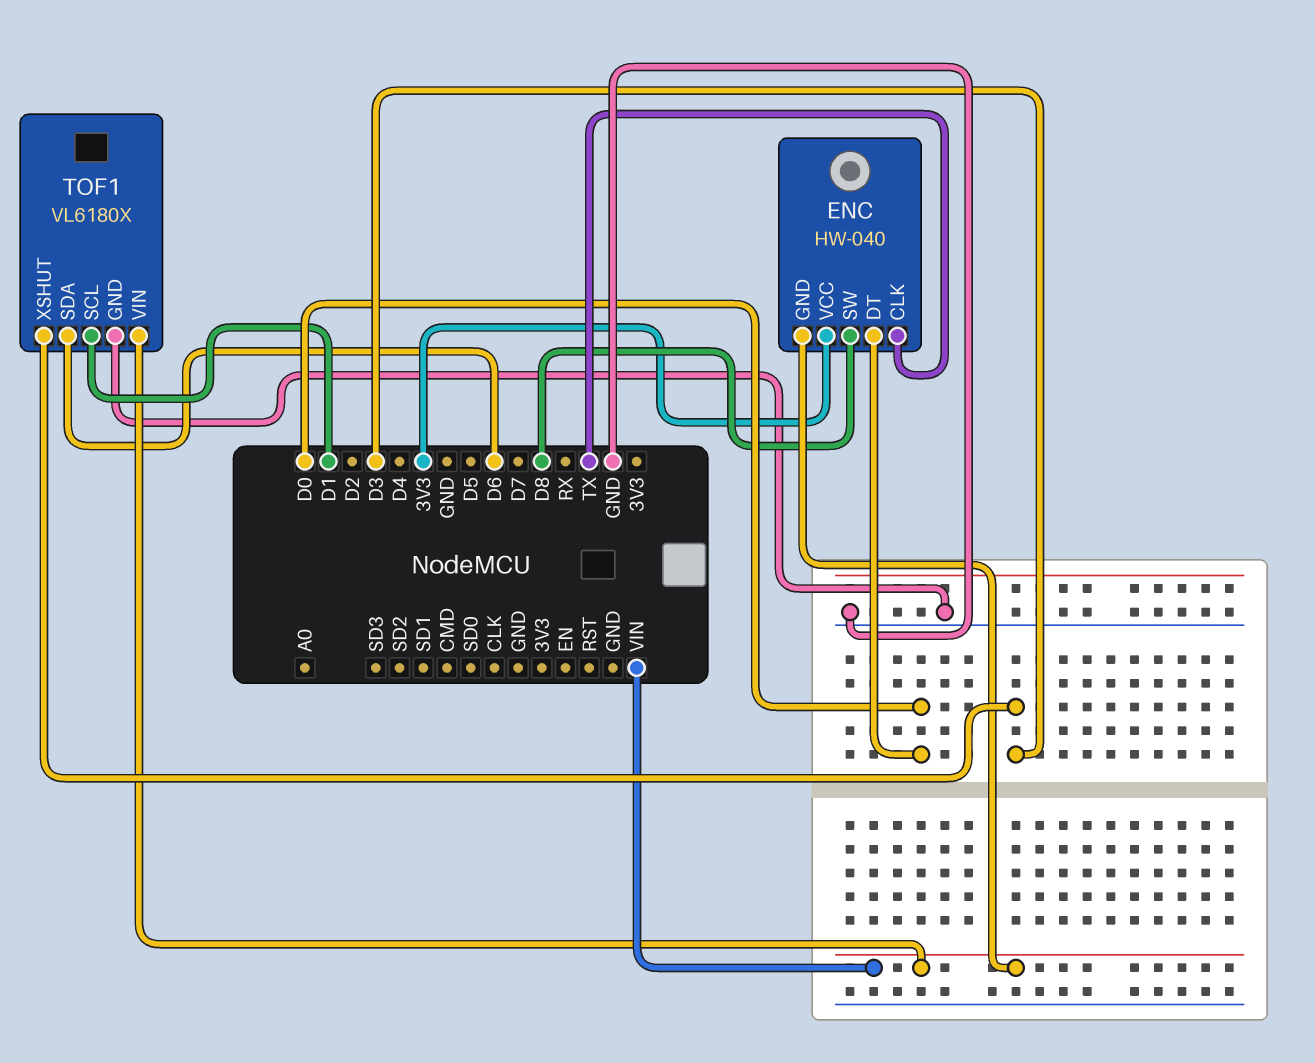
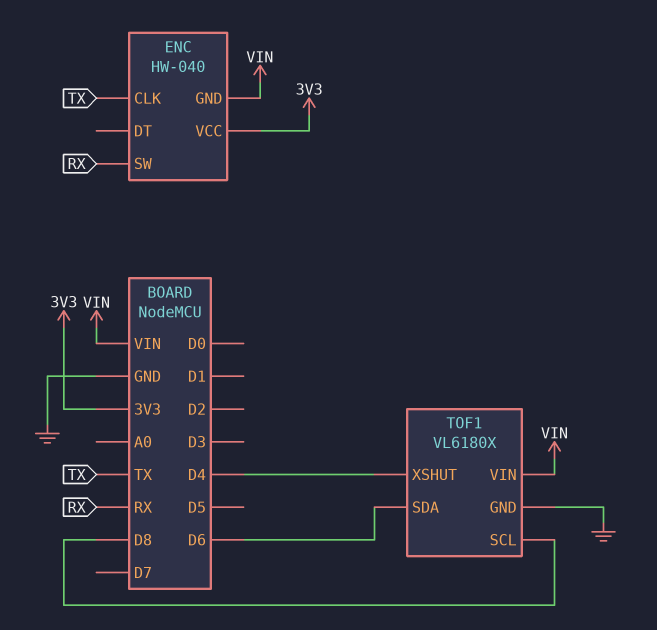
ENC pin DT: D0 -> none
ENC pin SW: D8 -> RX
TOF1 pin SCL: D1 -> D8
TOF1 pin XSHUT: D3 -> D4

